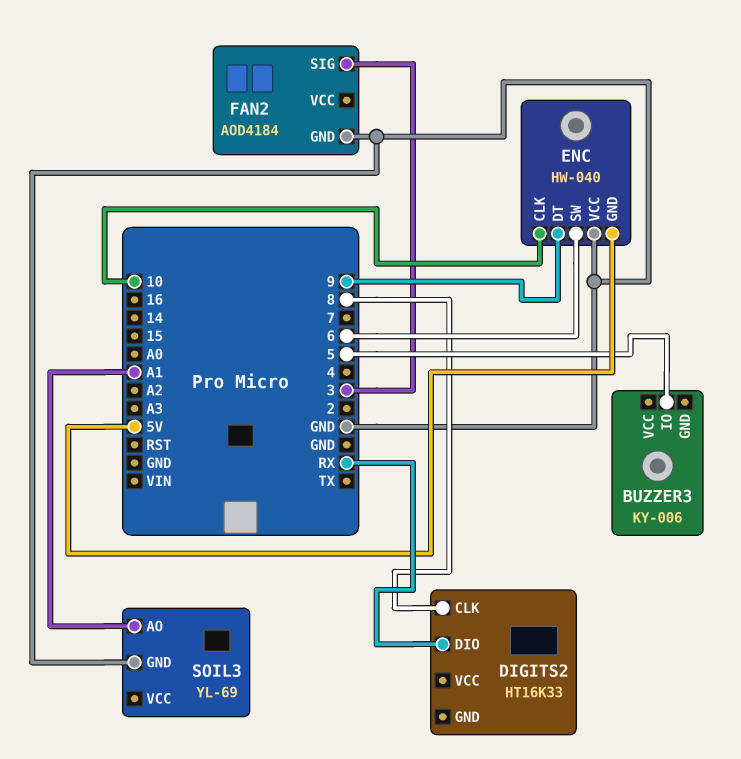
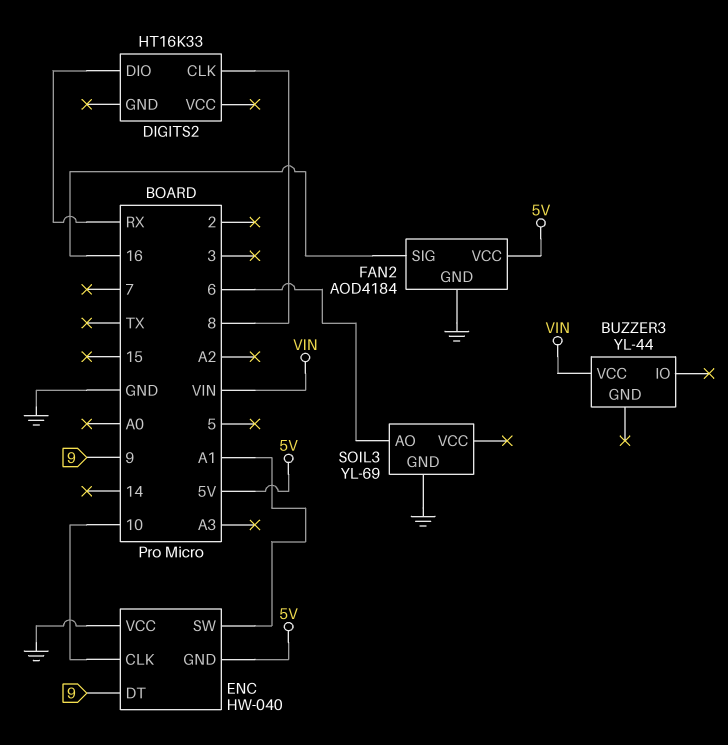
BUZZER3: KY-006 -> YL-44
BUZZER3 pin IO: 5 -> none
BUZZER3 pin VCC: none -> VIN
ENC pin SW: 6 -> A1
FAN2 pin SIG: 3 -> 16
FAN2 pin VCC: none -> 5V
SOIL3 pin AO: A1 -> 6

